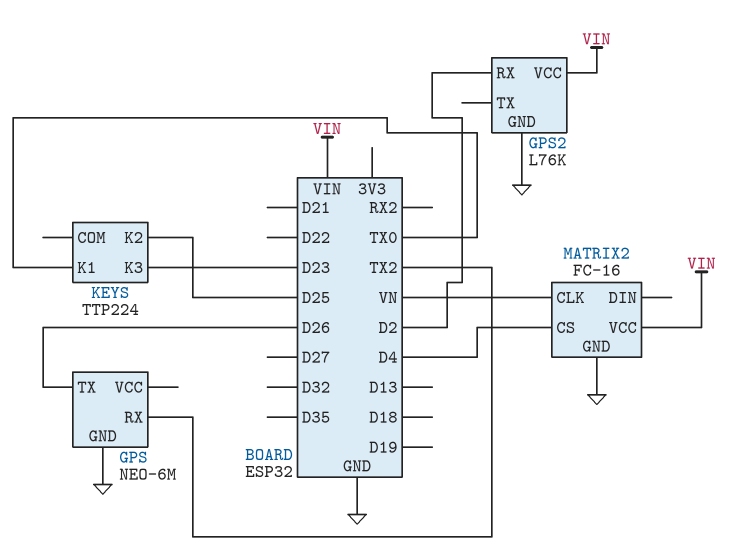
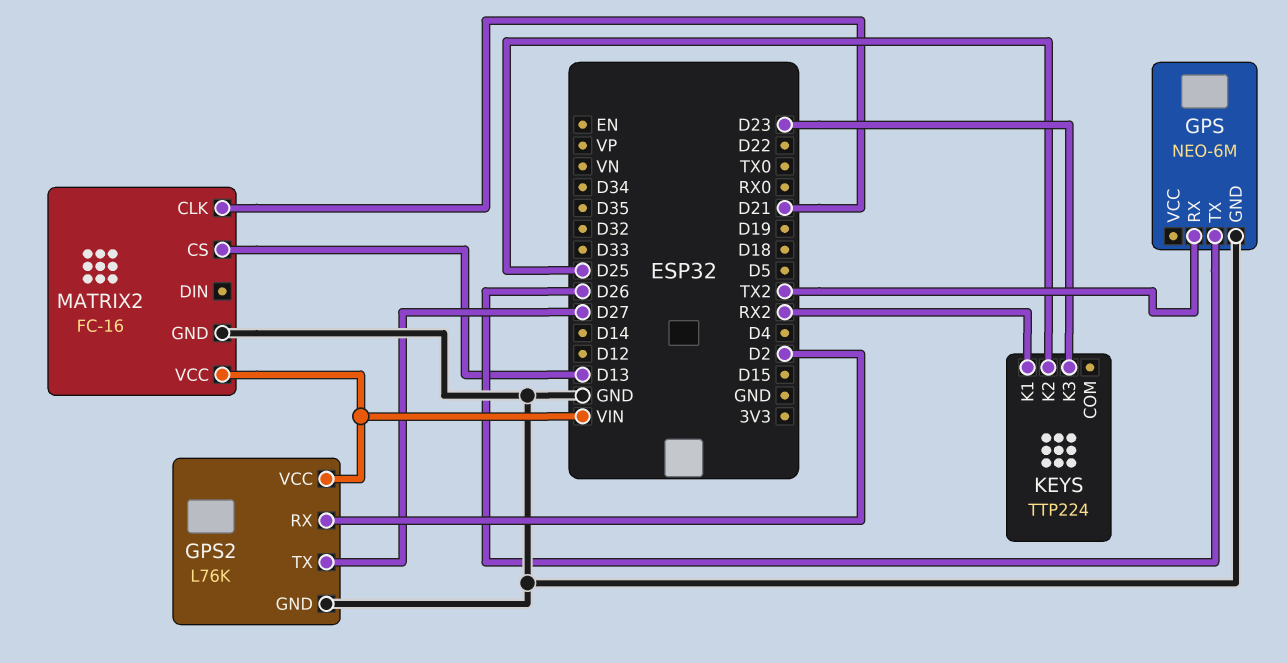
GPS2 pin TX: none -> D27
KEYS pin K1: TX0 -> RX2
MATRIX2 pin CLK: VN -> D21
MATRIX2 pin CS: D4 -> D13

